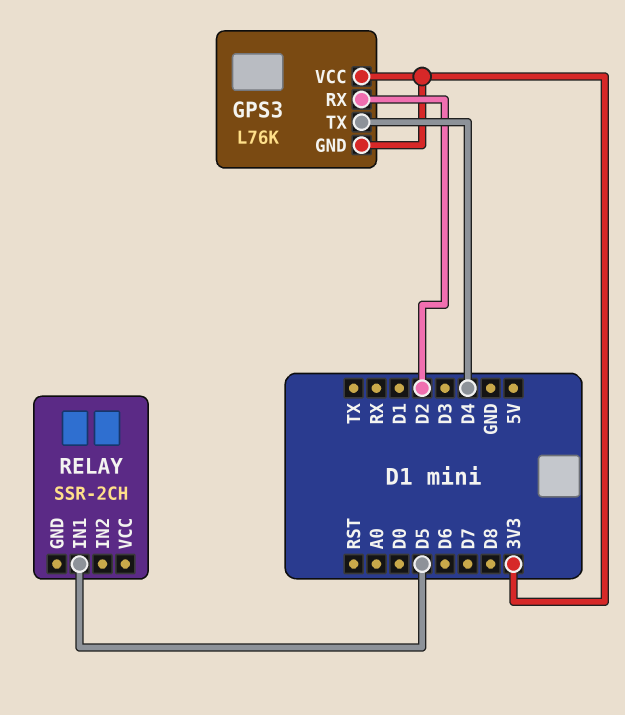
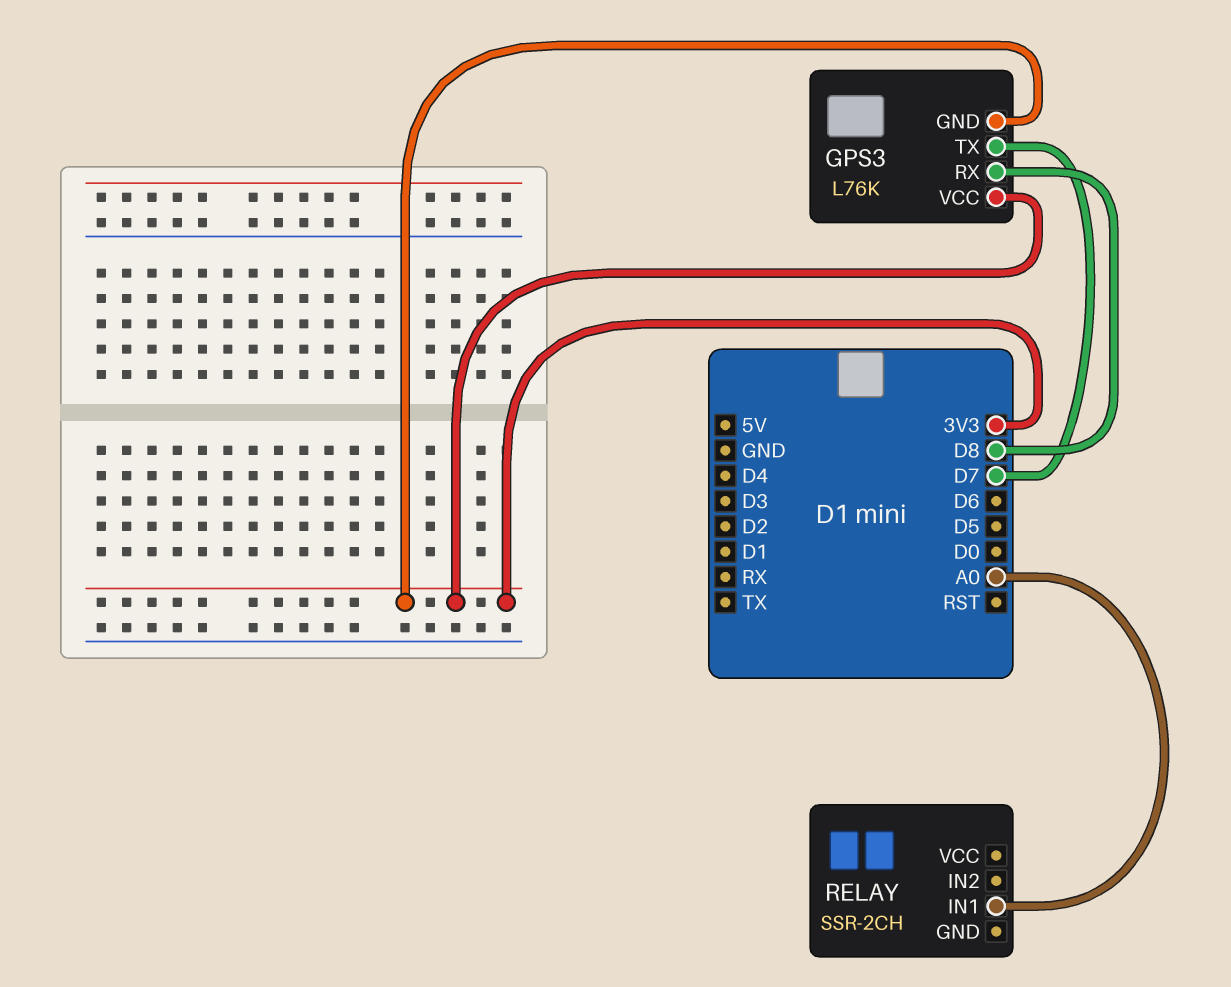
GPS3 pin RX: D2 -> D8
GPS3 pin TX: D4 -> D7
RELAY pin IN1: D5 -> A0

